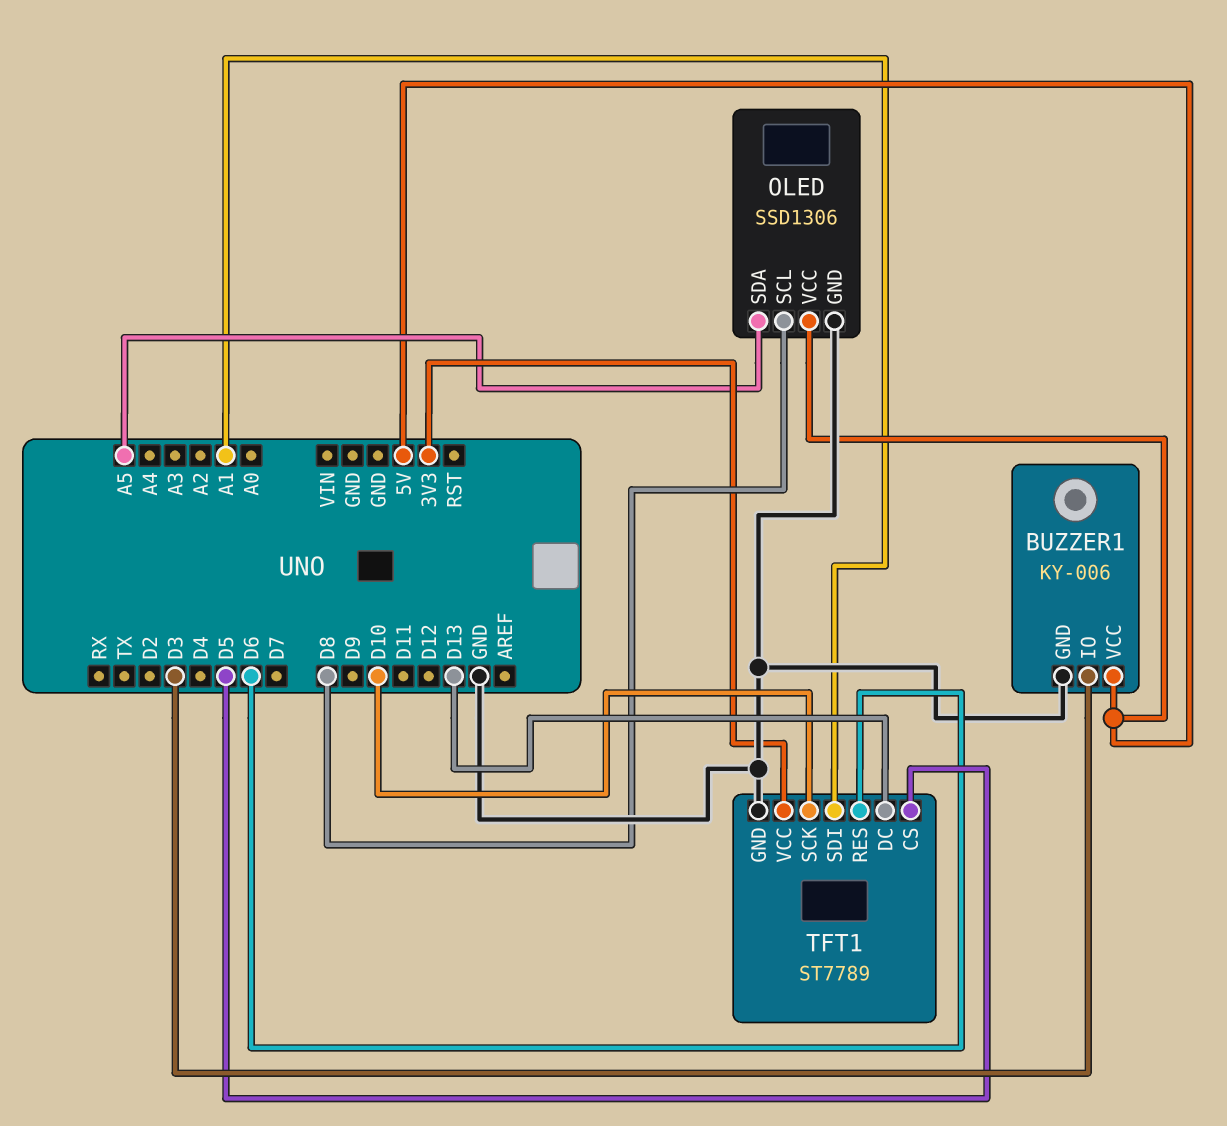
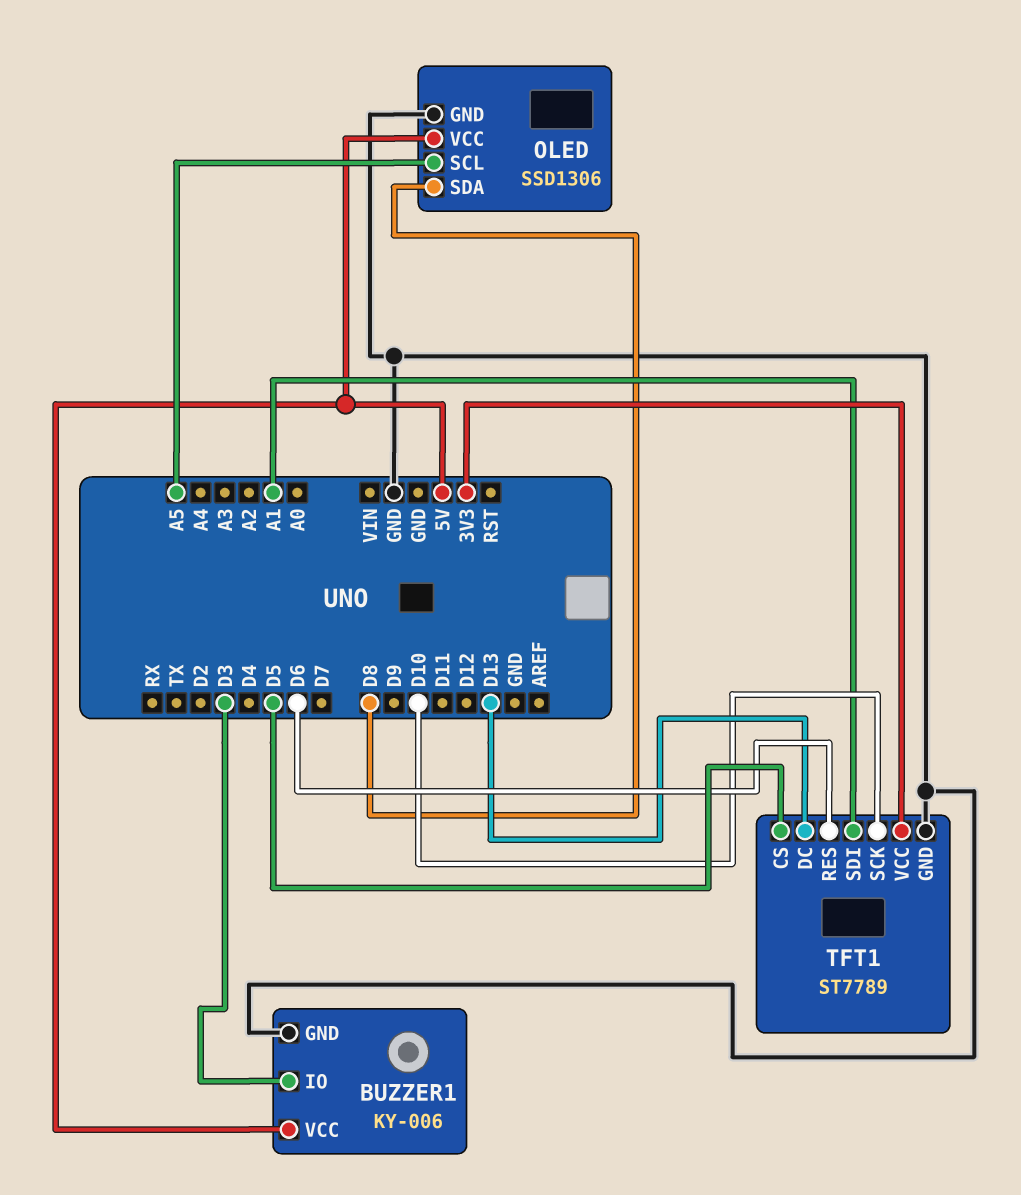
OLED pin SCL: D8 -> A5
OLED pin SDA: A5 -> D8

